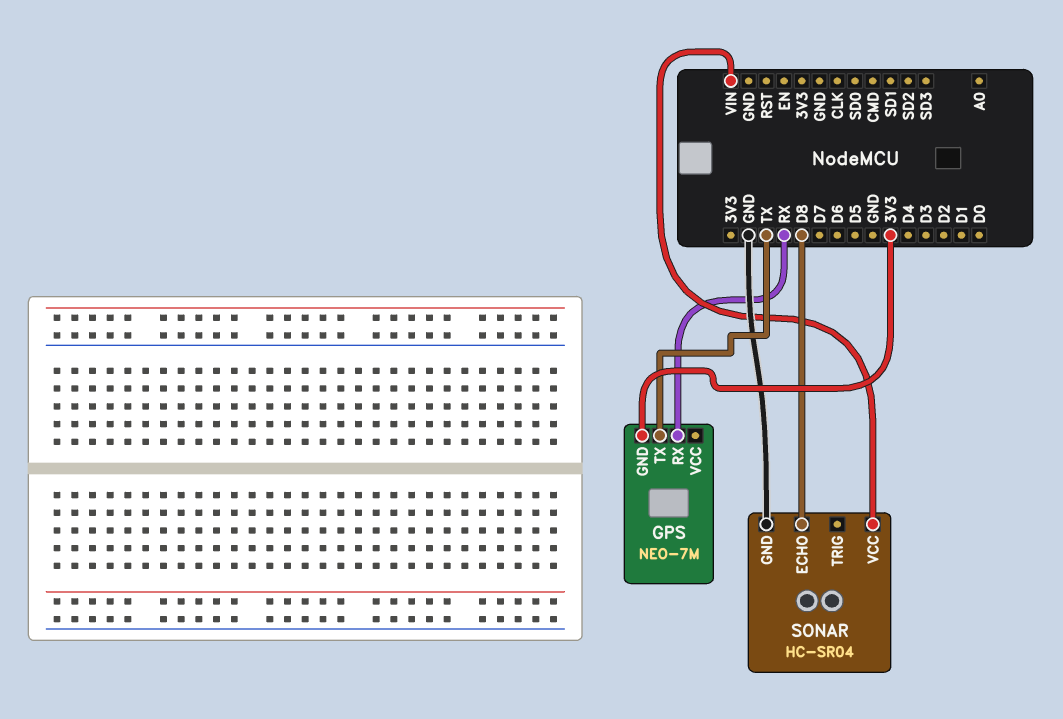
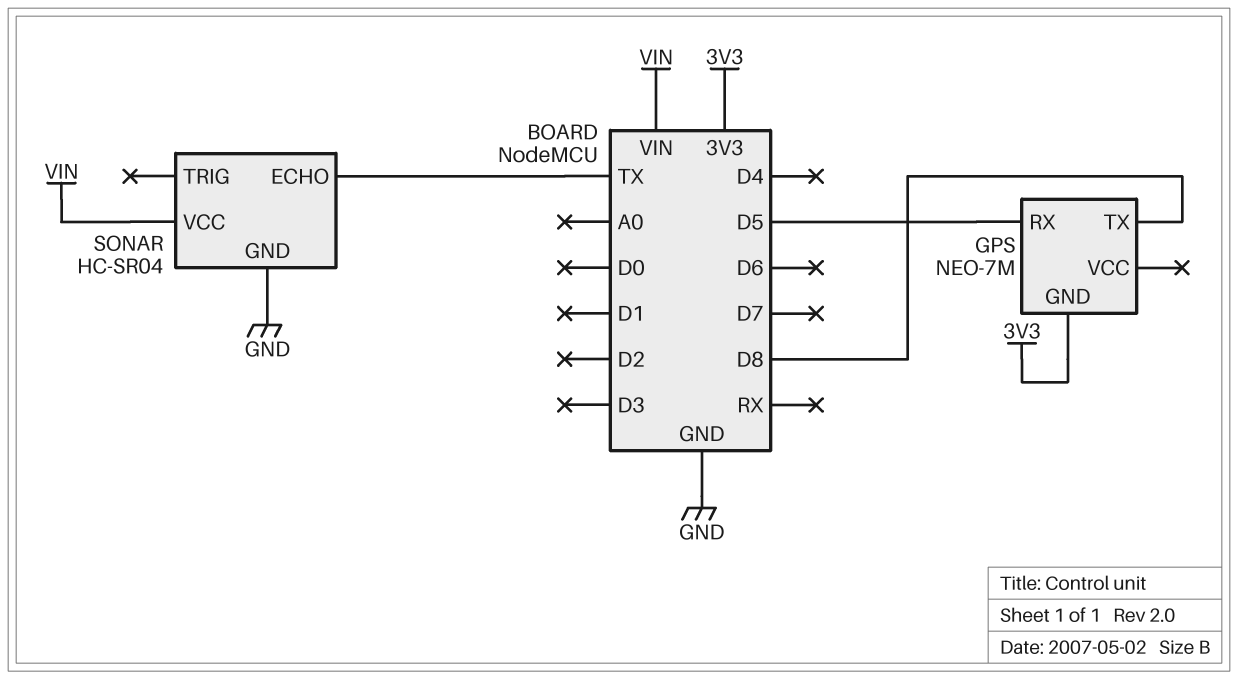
GPS pin RX: RX -> D5
GPS pin TX: TX -> D8
SONAR pin ECHO: D8 -> TX

